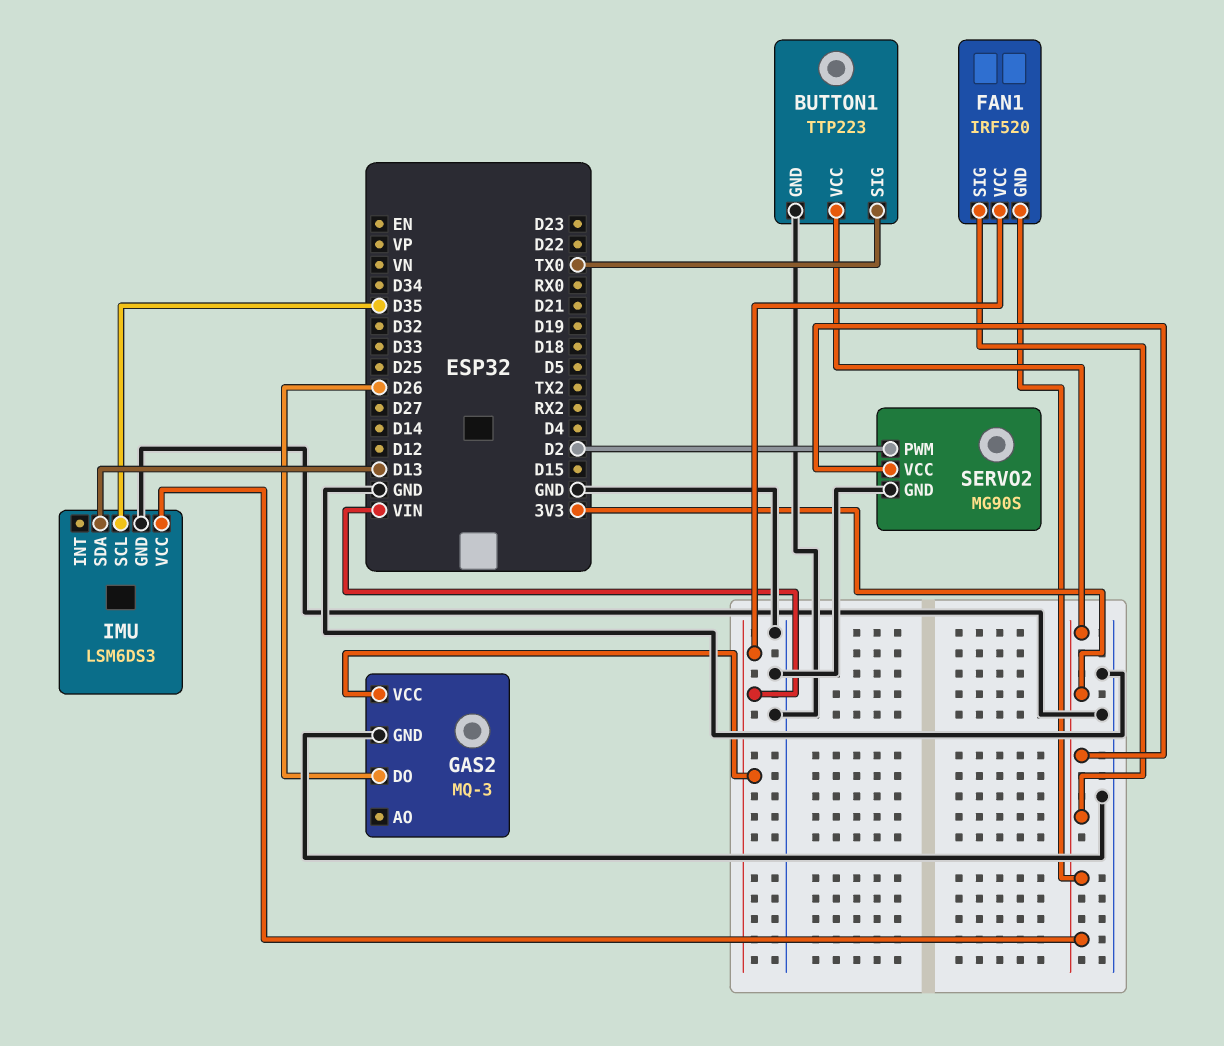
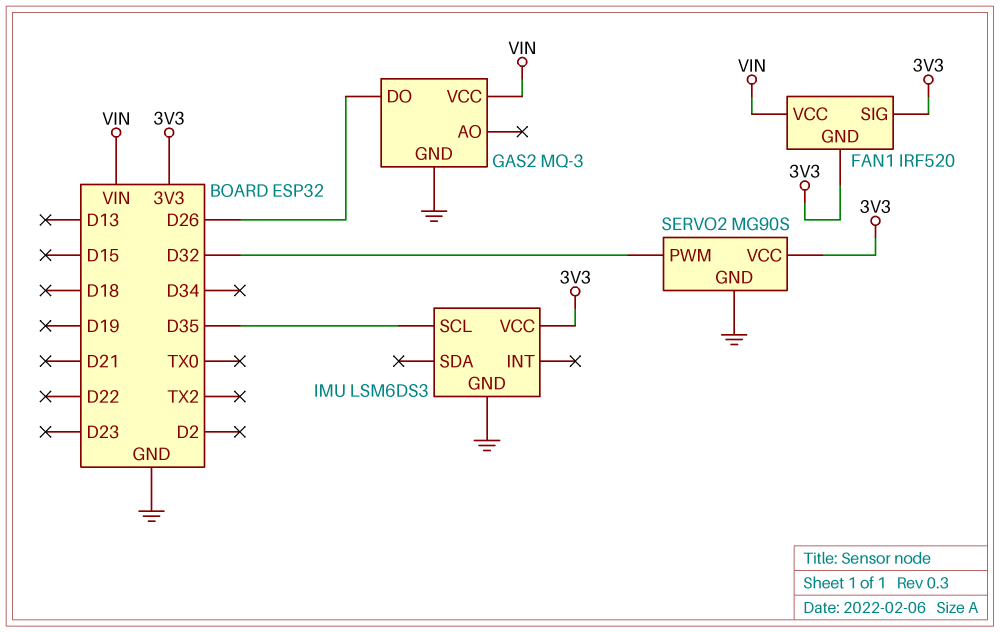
BUTTON1: TTP223 -> none
BUTTON1 pin GND: GND -> none
BUTTON1 pin SIG: TX0 -> none
BUTTON1 pin VCC: 3V3 -> none
IMU pin SDA: D13 -> none
SERVO2 pin PWM: D2 -> D32

